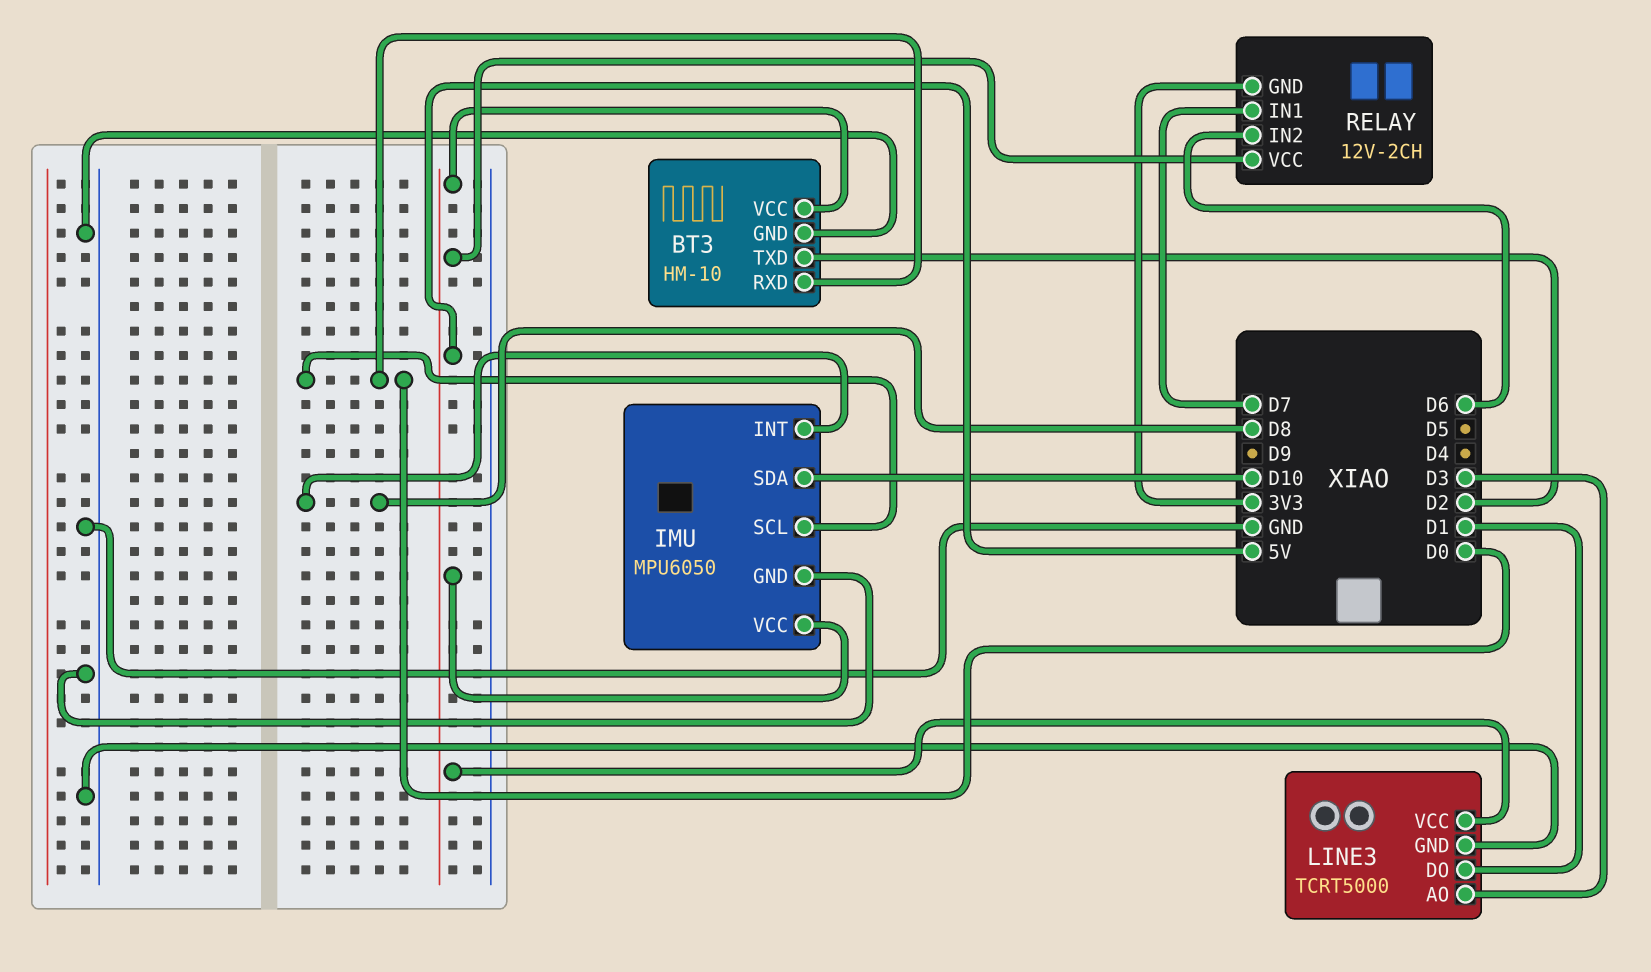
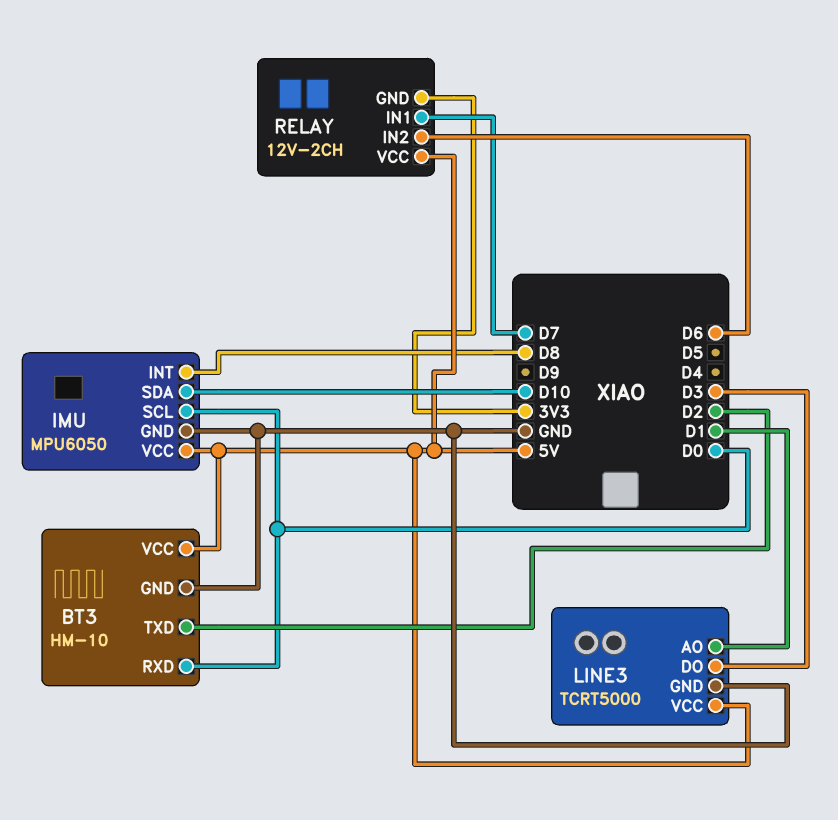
LINE3 pin AO: D3 -> D1
LINE3 pin DO: D1 -> D3

